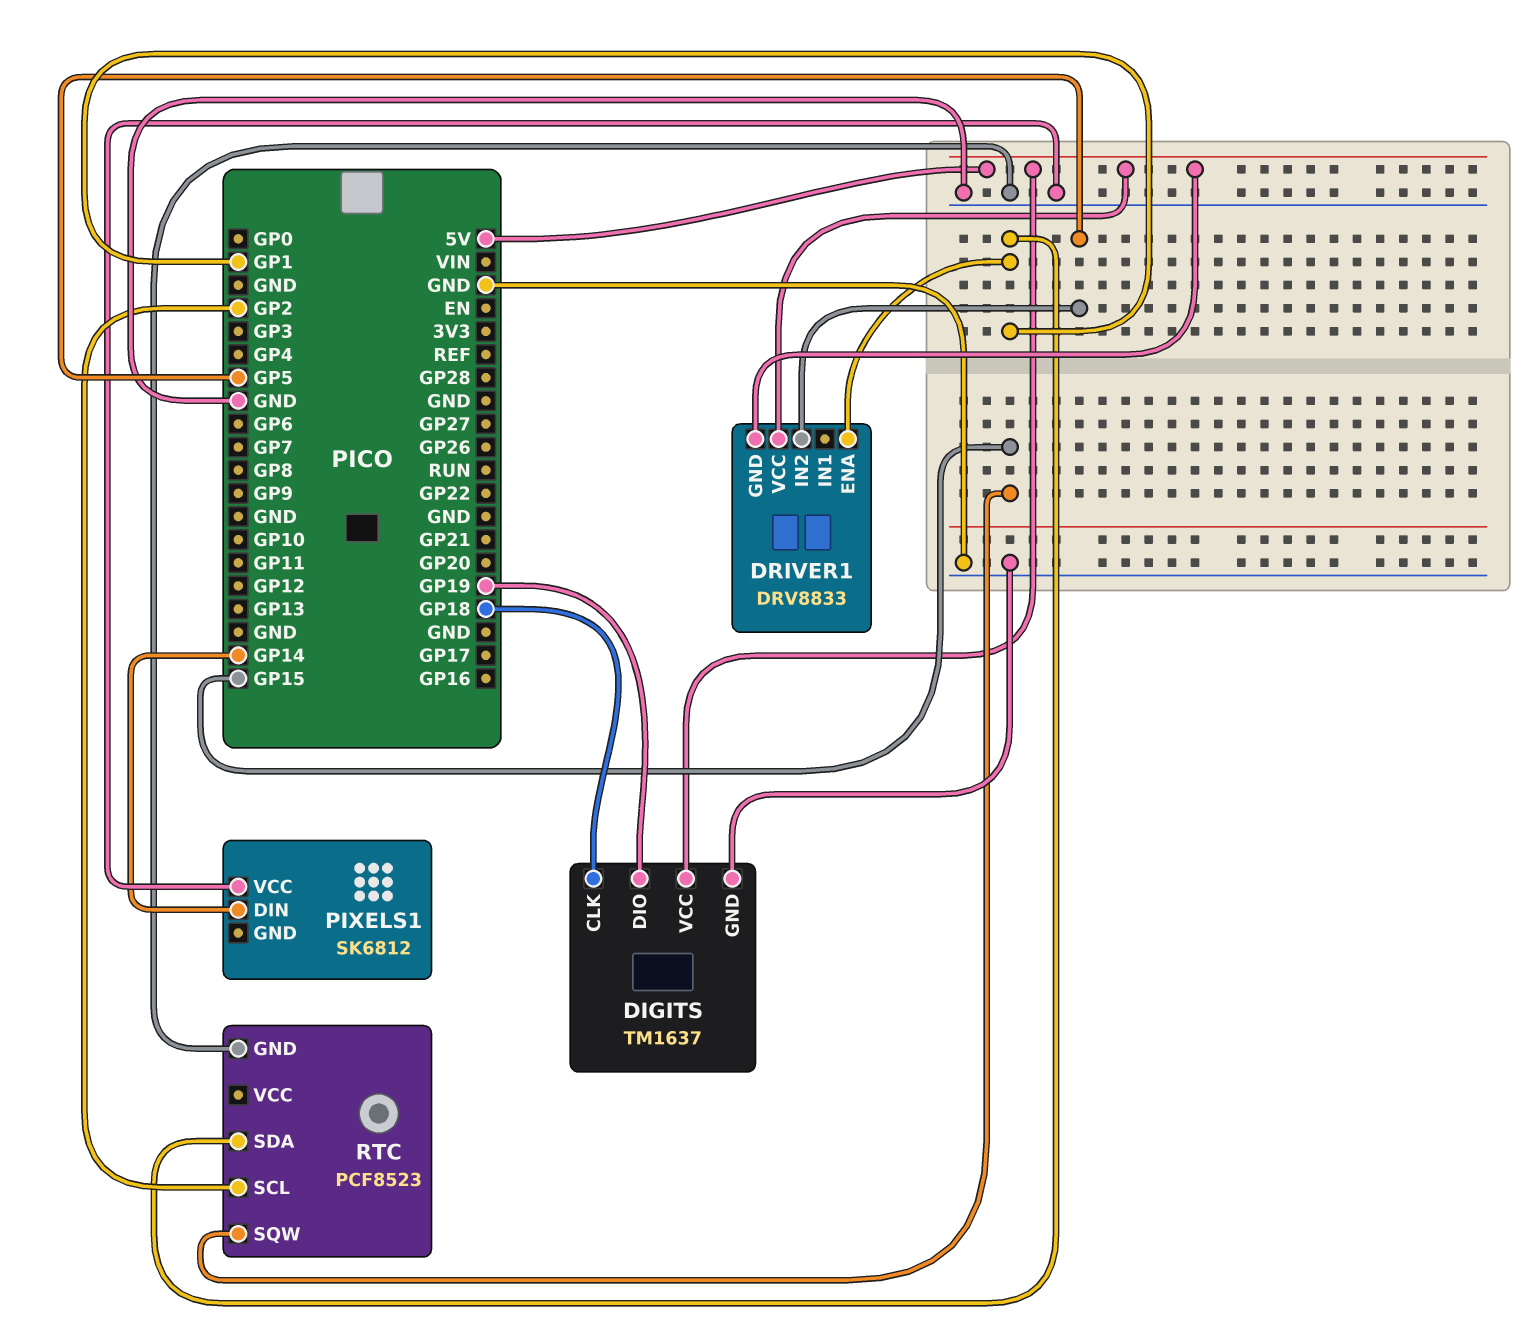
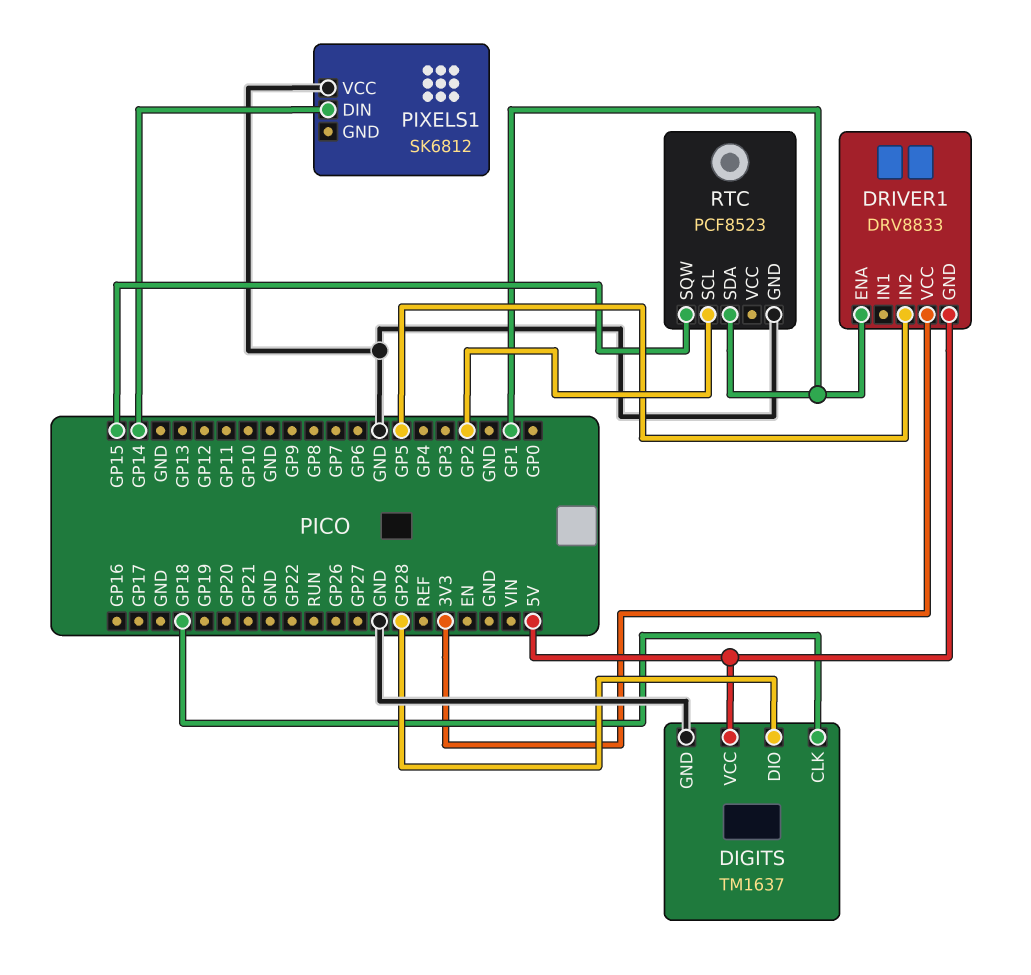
DIGITS pin DIO: GP19 -> GP28
DRIVER1 pin VCC: 5V -> 3V3

